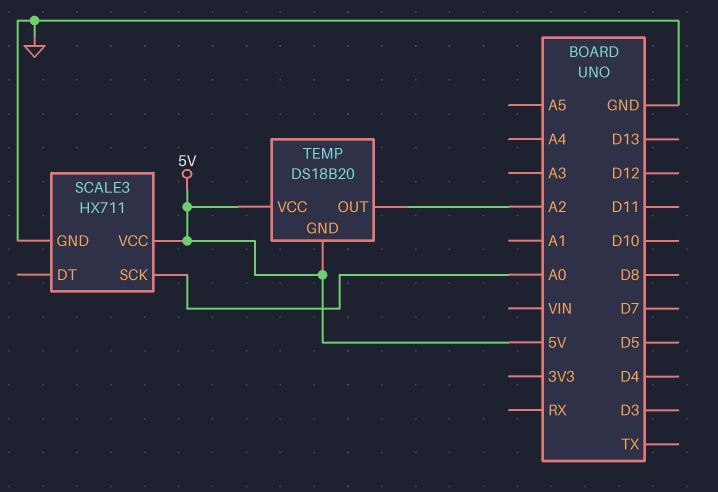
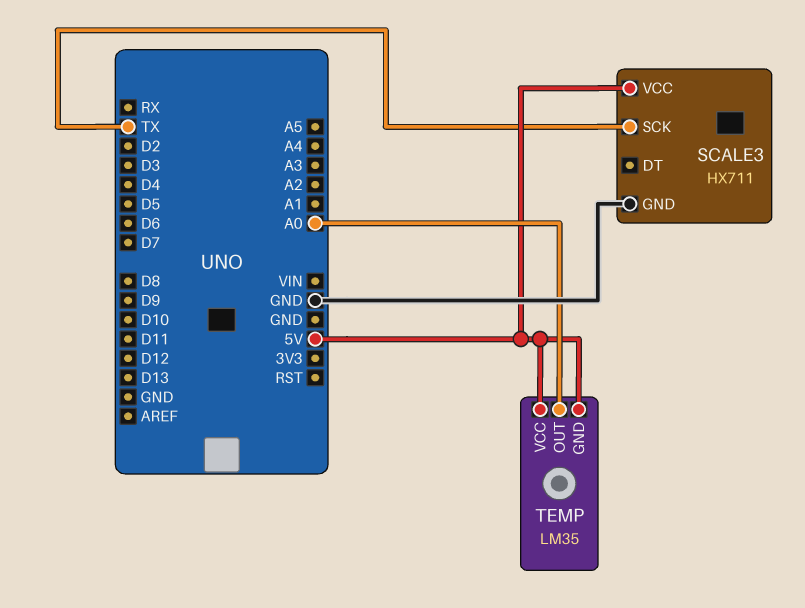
SCALE3 pin SCK: A0 -> TX
TEMP: DS18B20 -> LM35
TEMP pin OUT: A2 -> A0

